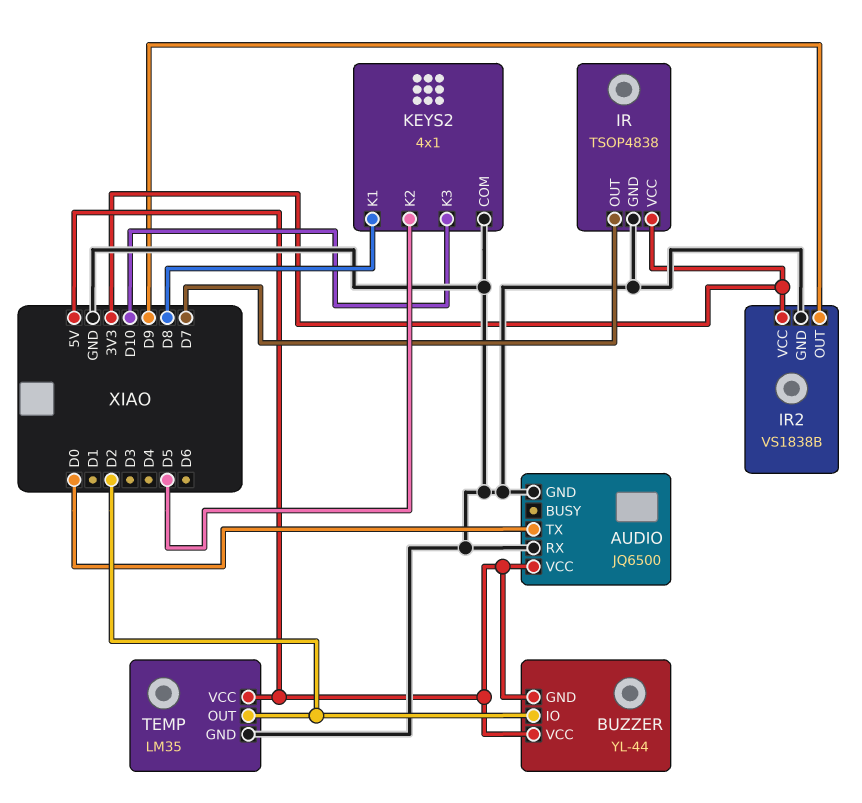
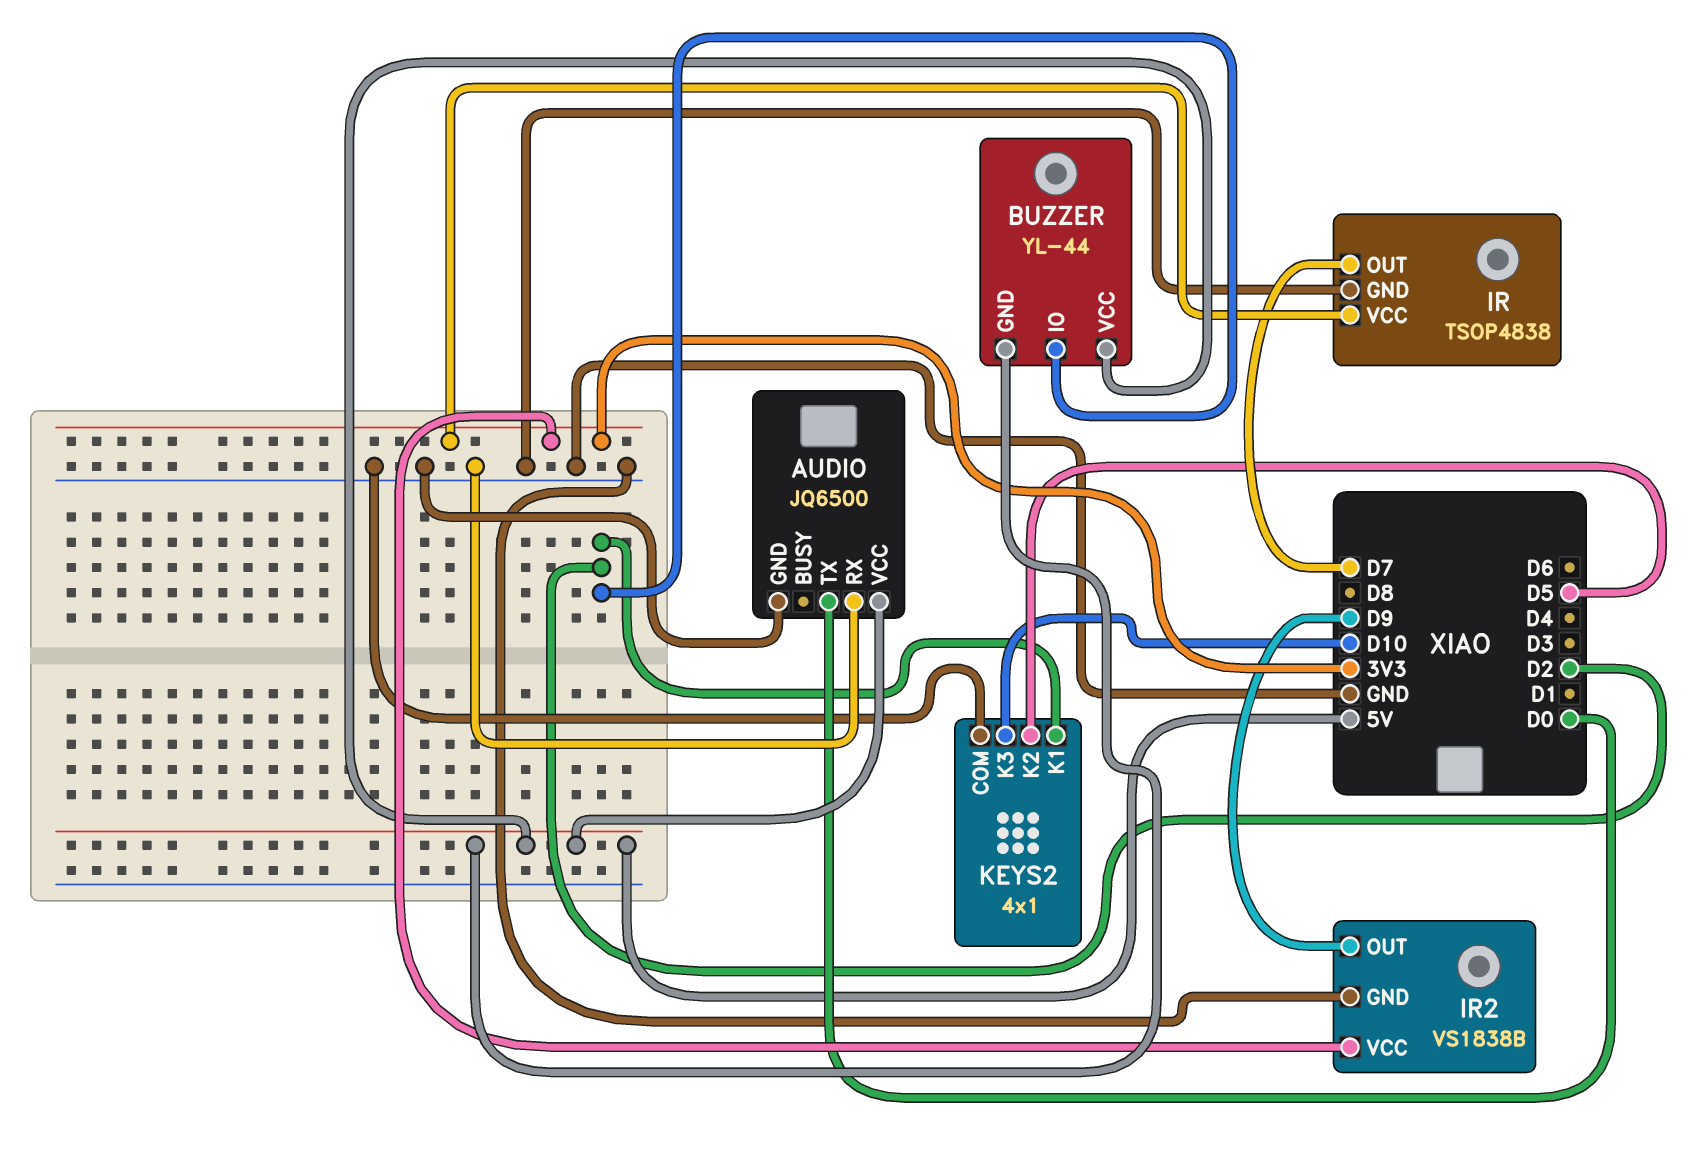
KEYS2 pin K1: D8 -> D2
TEMP: LM35 -> none
TEMP pin GND: GND -> none
TEMP pin OUT: D2 -> none
TEMP pin VCC: 5V -> none

